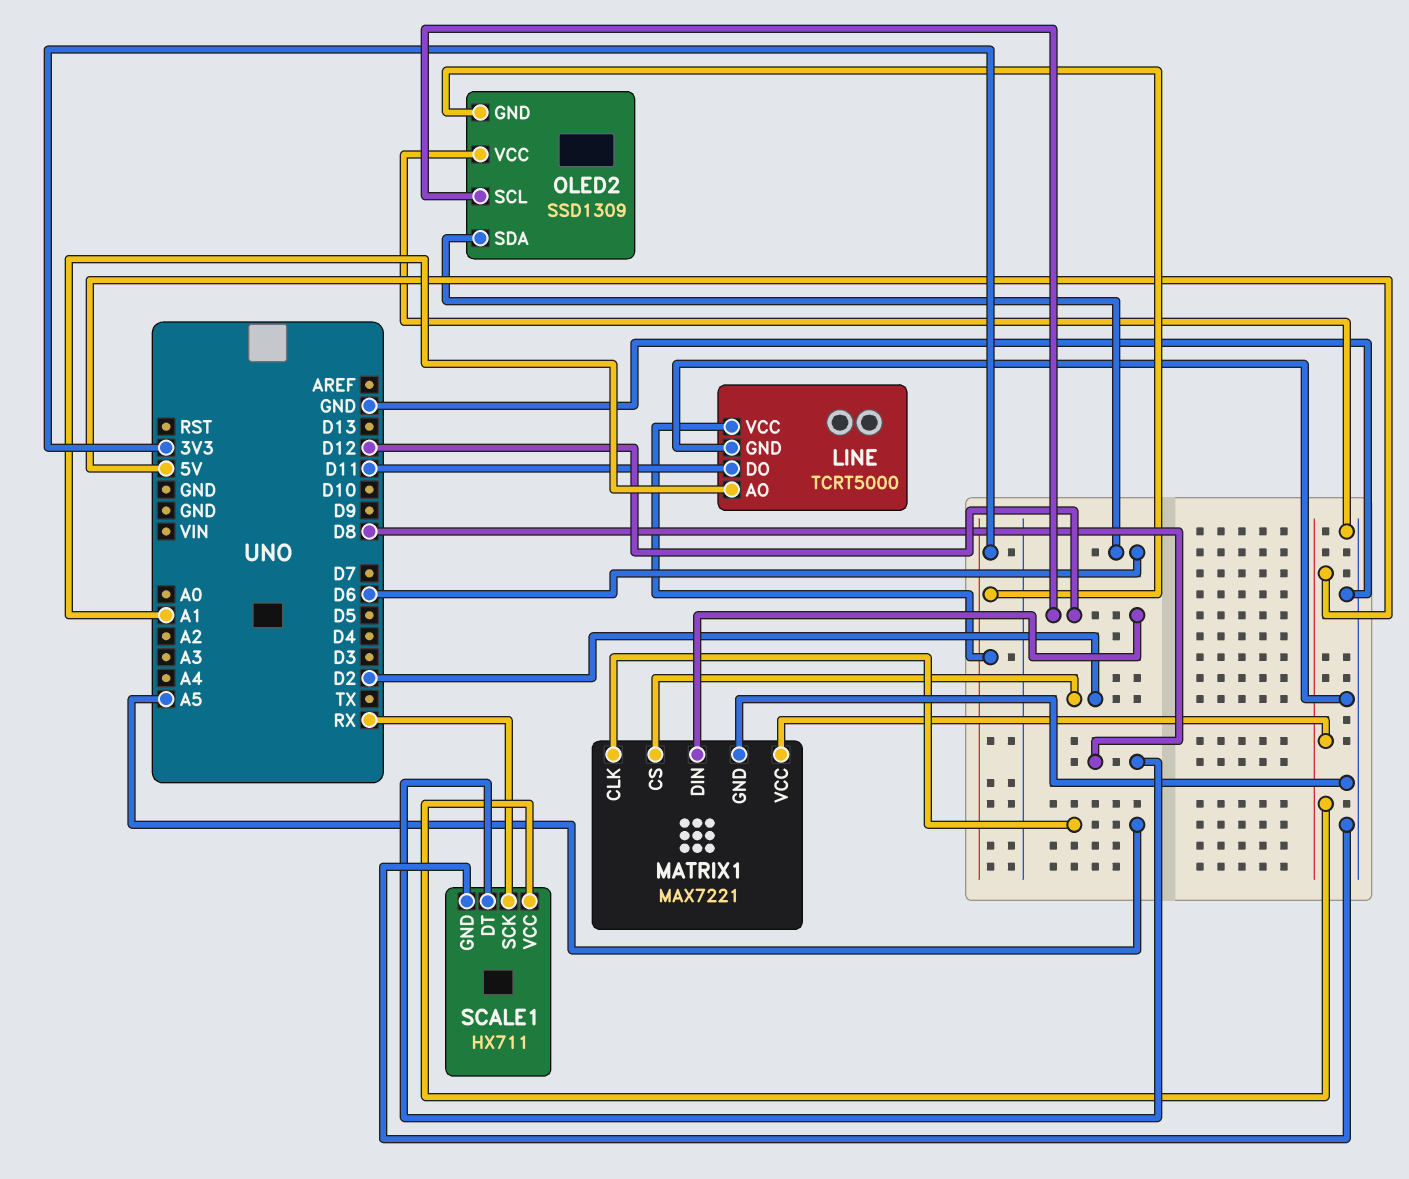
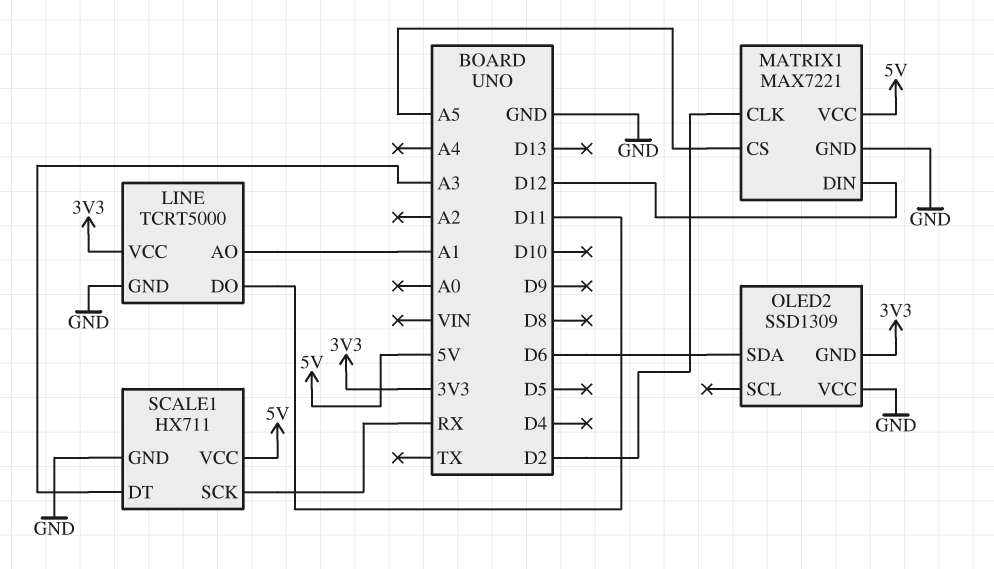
MATRIX1 pin CLK: A5 -> D2
MATRIX1 pin CS: D2 -> A5
OLED2 pin SCL: D12 -> none
SCALE1 pin DT: D8 -> A3

